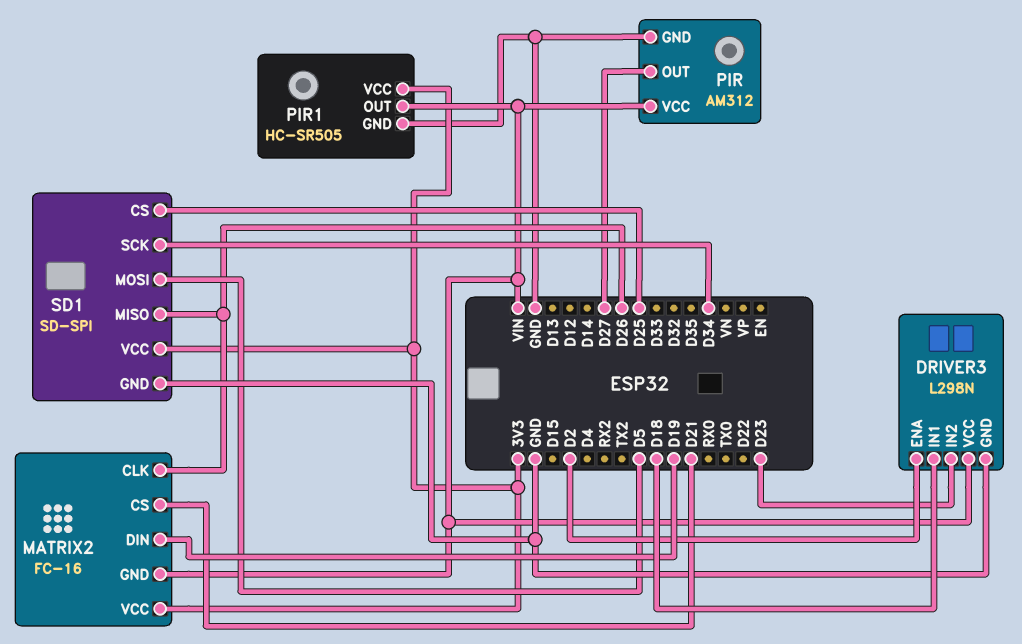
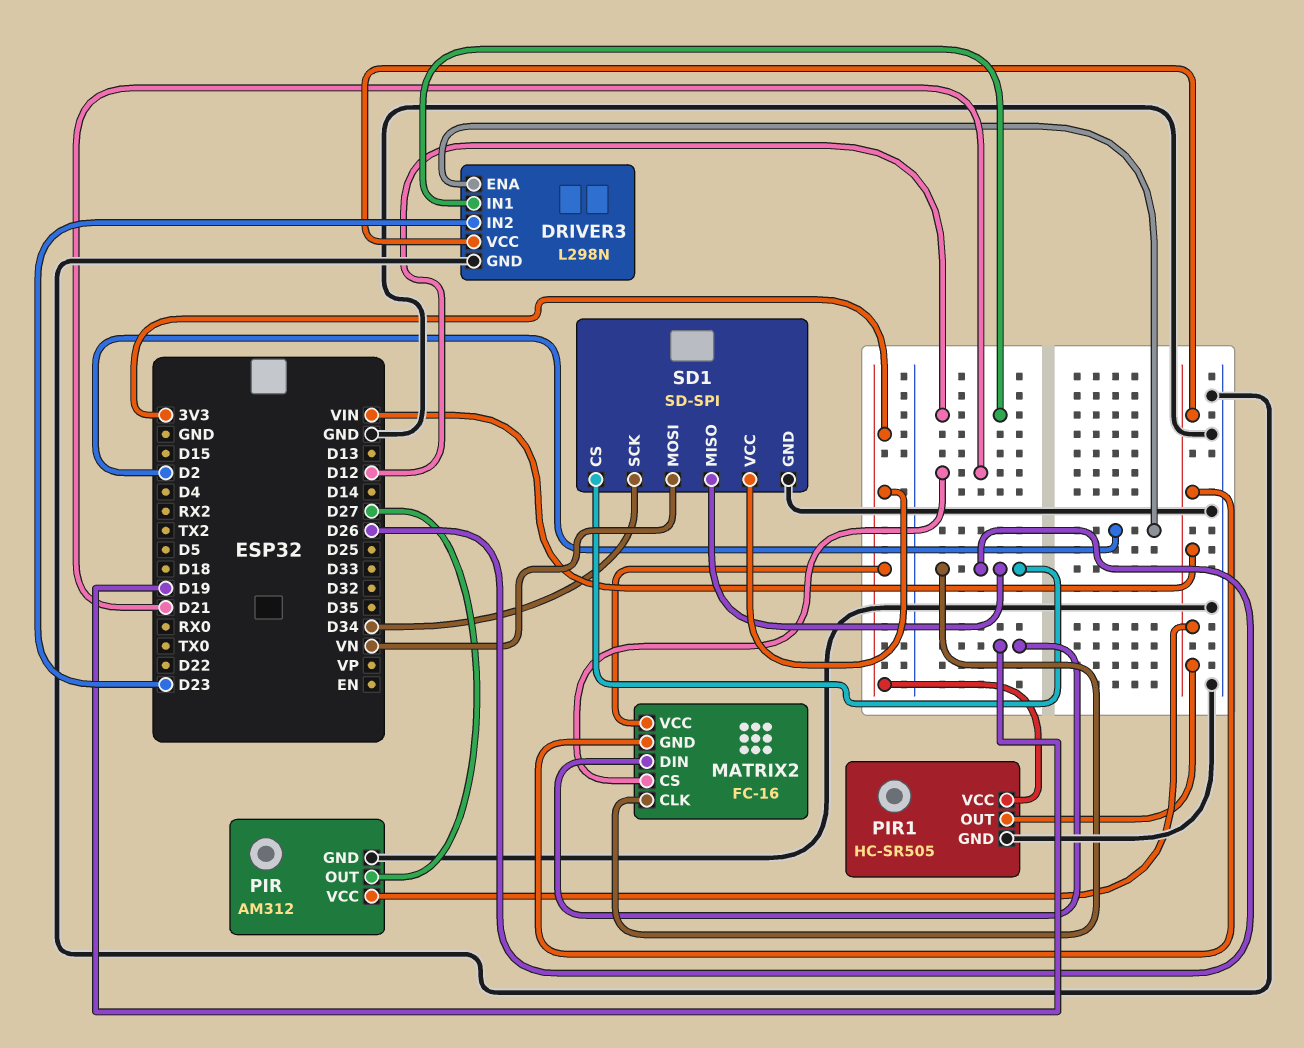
DRIVER3 pin IN1: D18 -> D12
SD1 pin CS: D25 -> D26
SD1 pin MOSI: D5 -> VN

